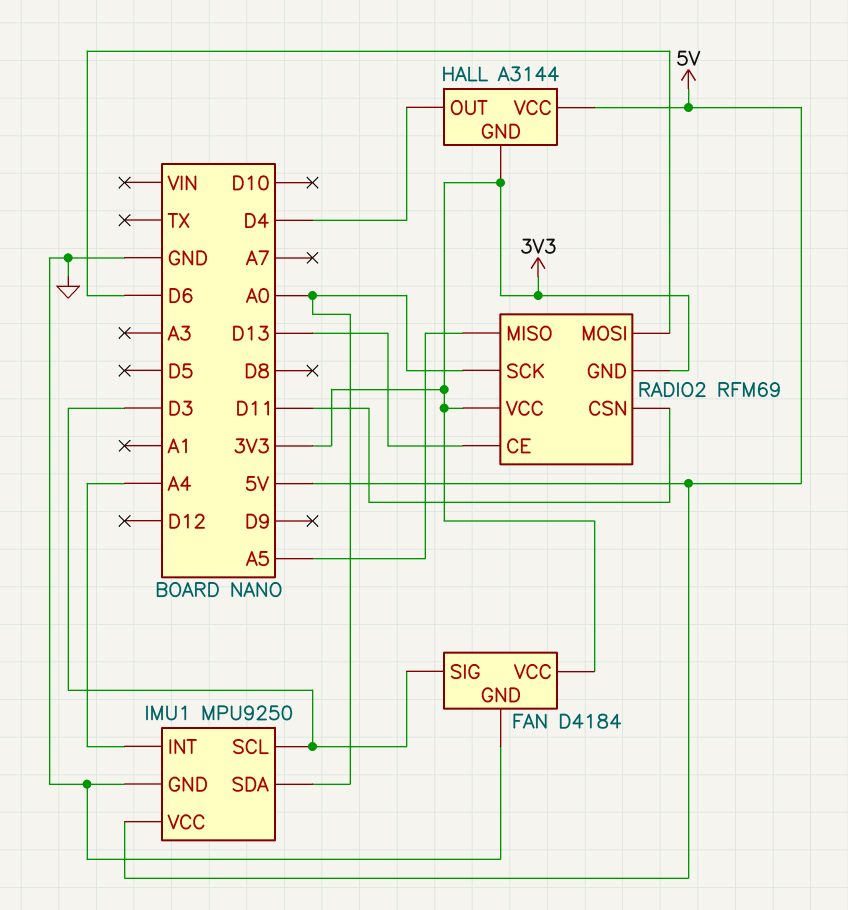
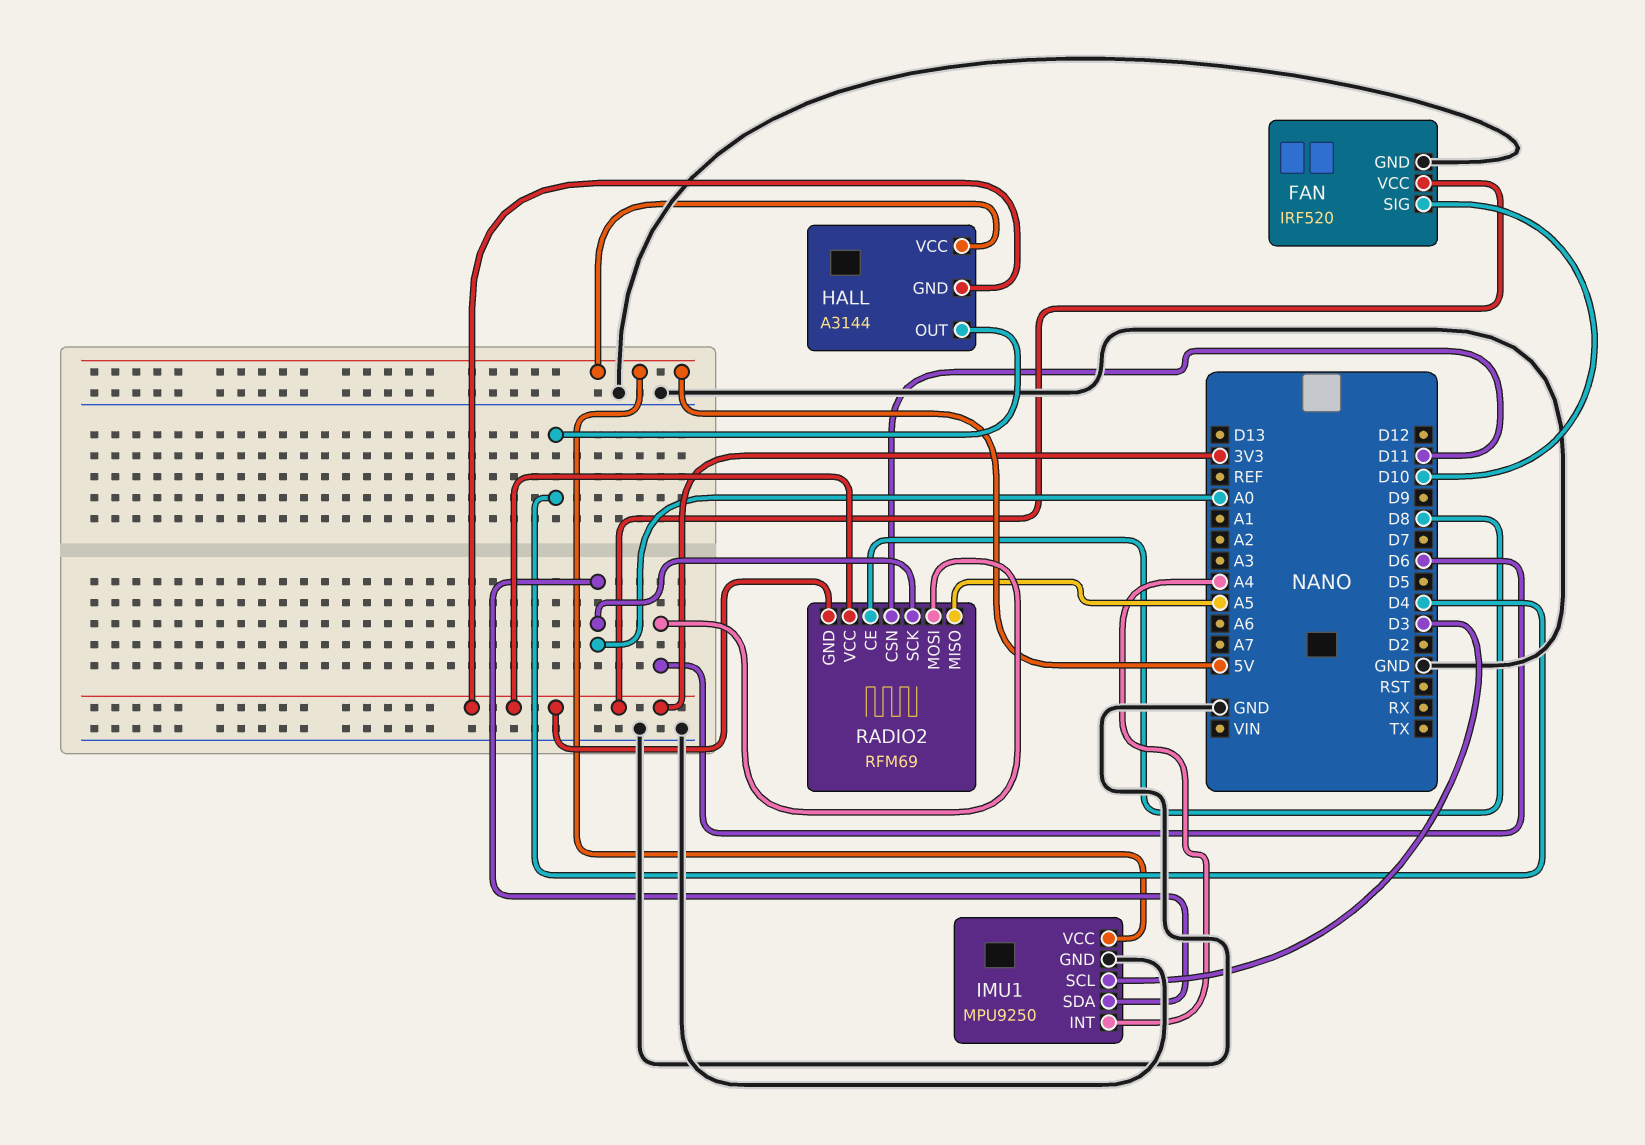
FAN: D4184 -> IRF520
FAN pin SIG: D3 -> D10
RADIO2 pin CE: D13 -> D8

